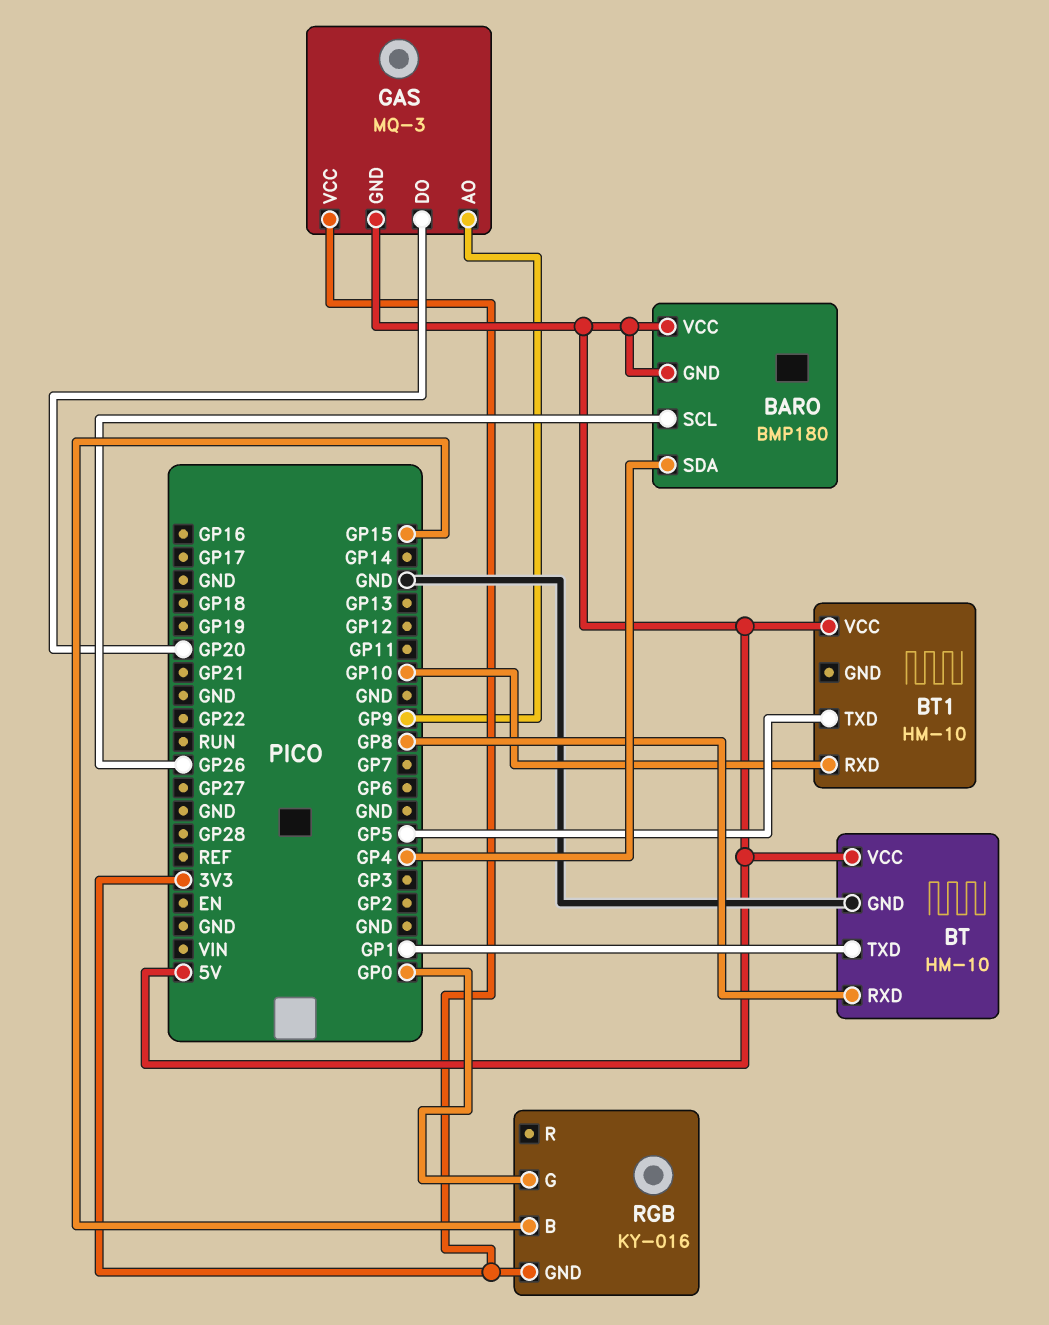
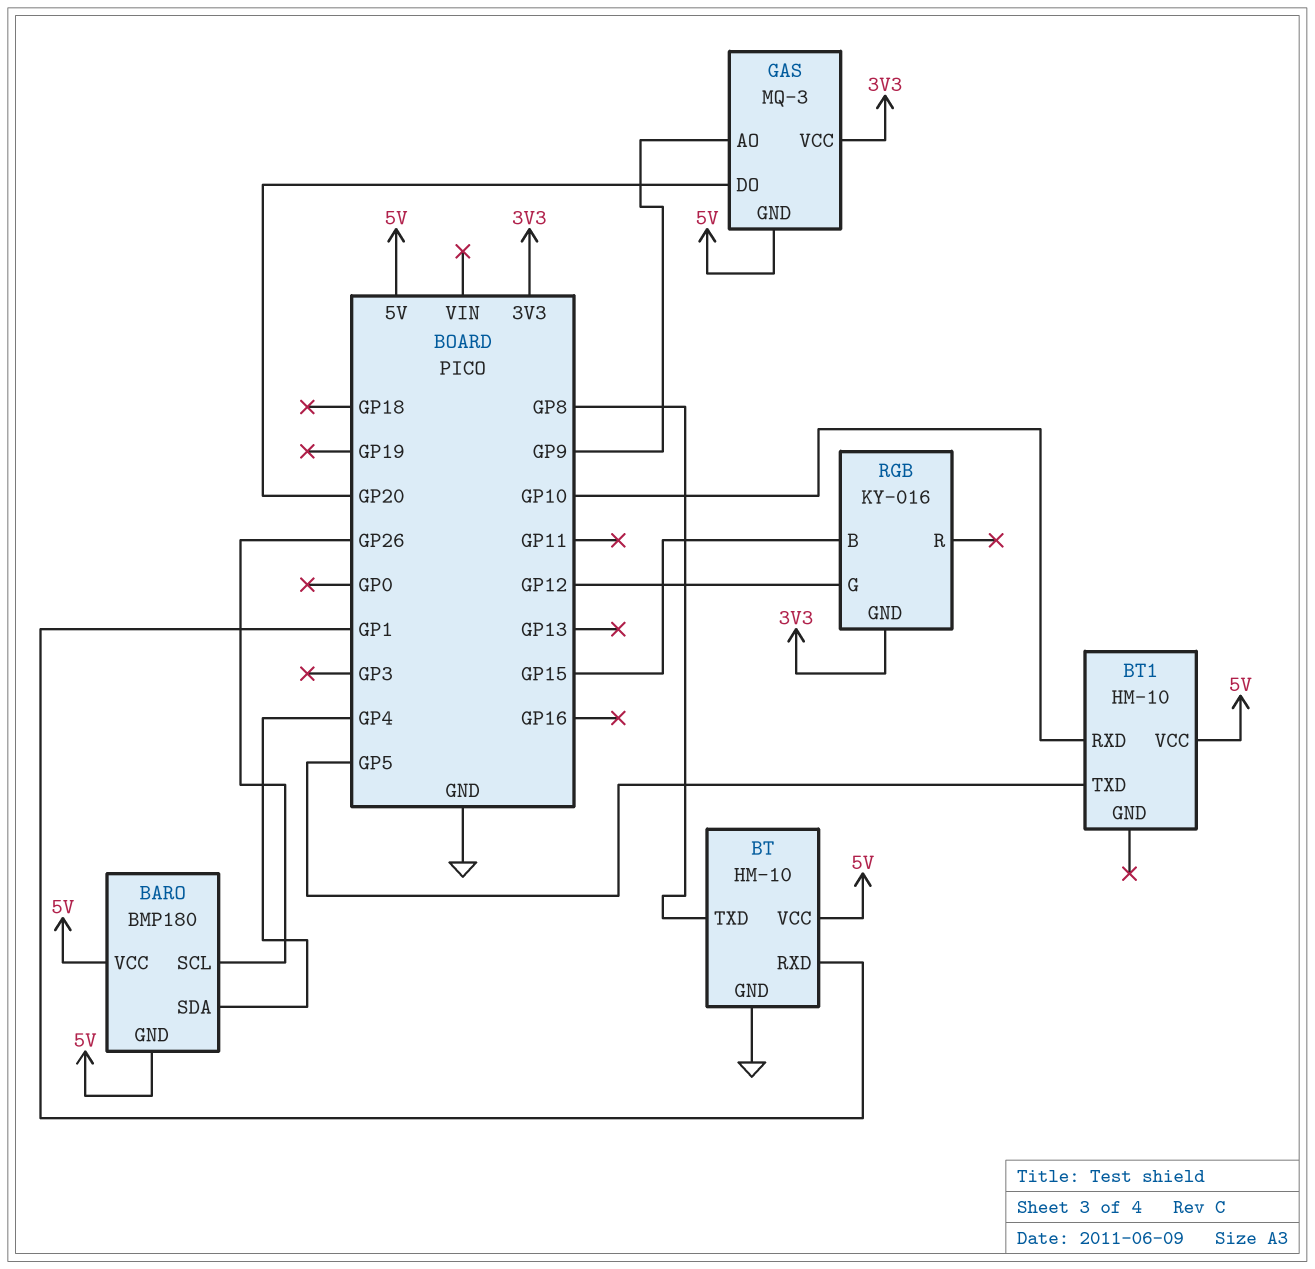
BT pin RXD: GP8 -> GP1
BT pin TXD: GP1 -> GP8
RGB pin G: GP0 -> GP12

